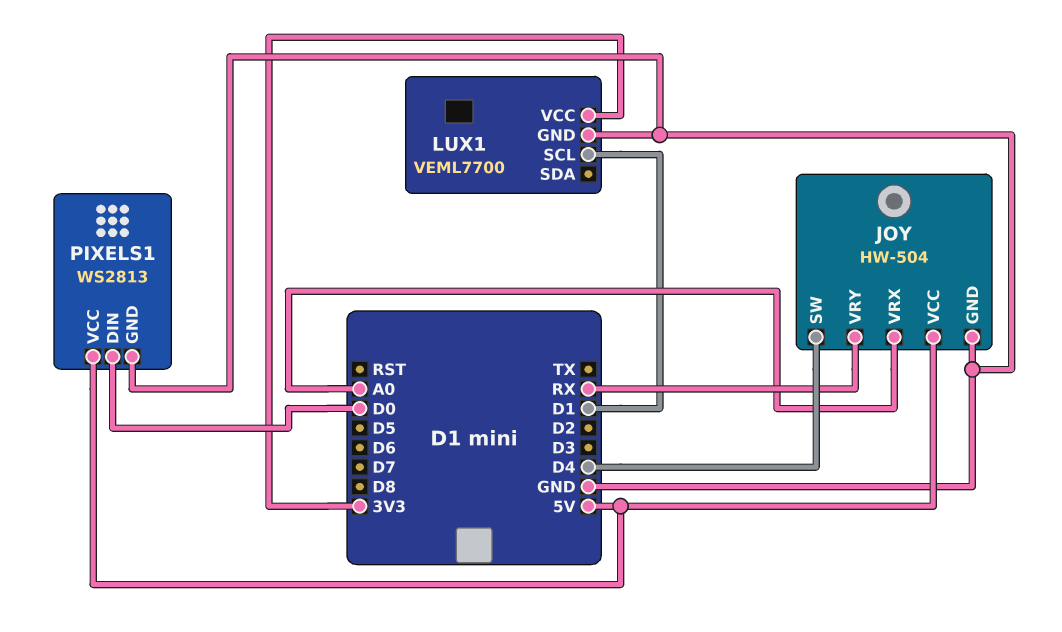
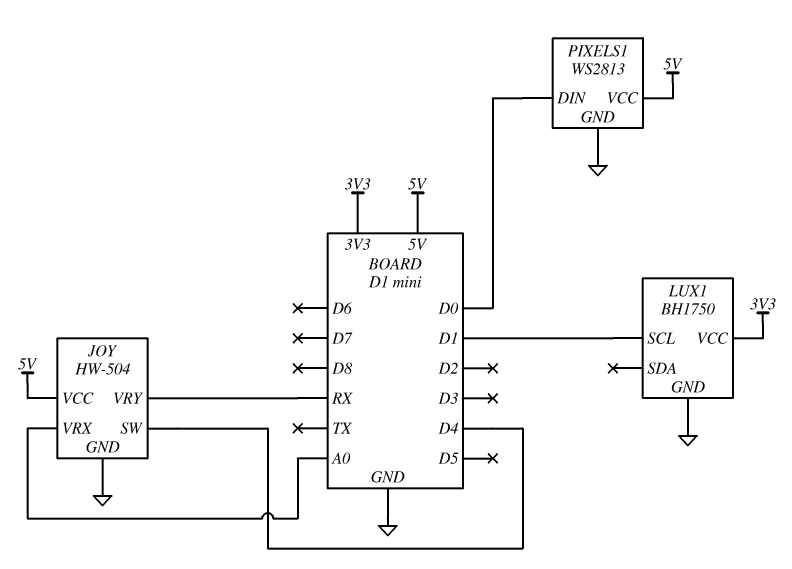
LUX1: VEML7700 -> BH1750

